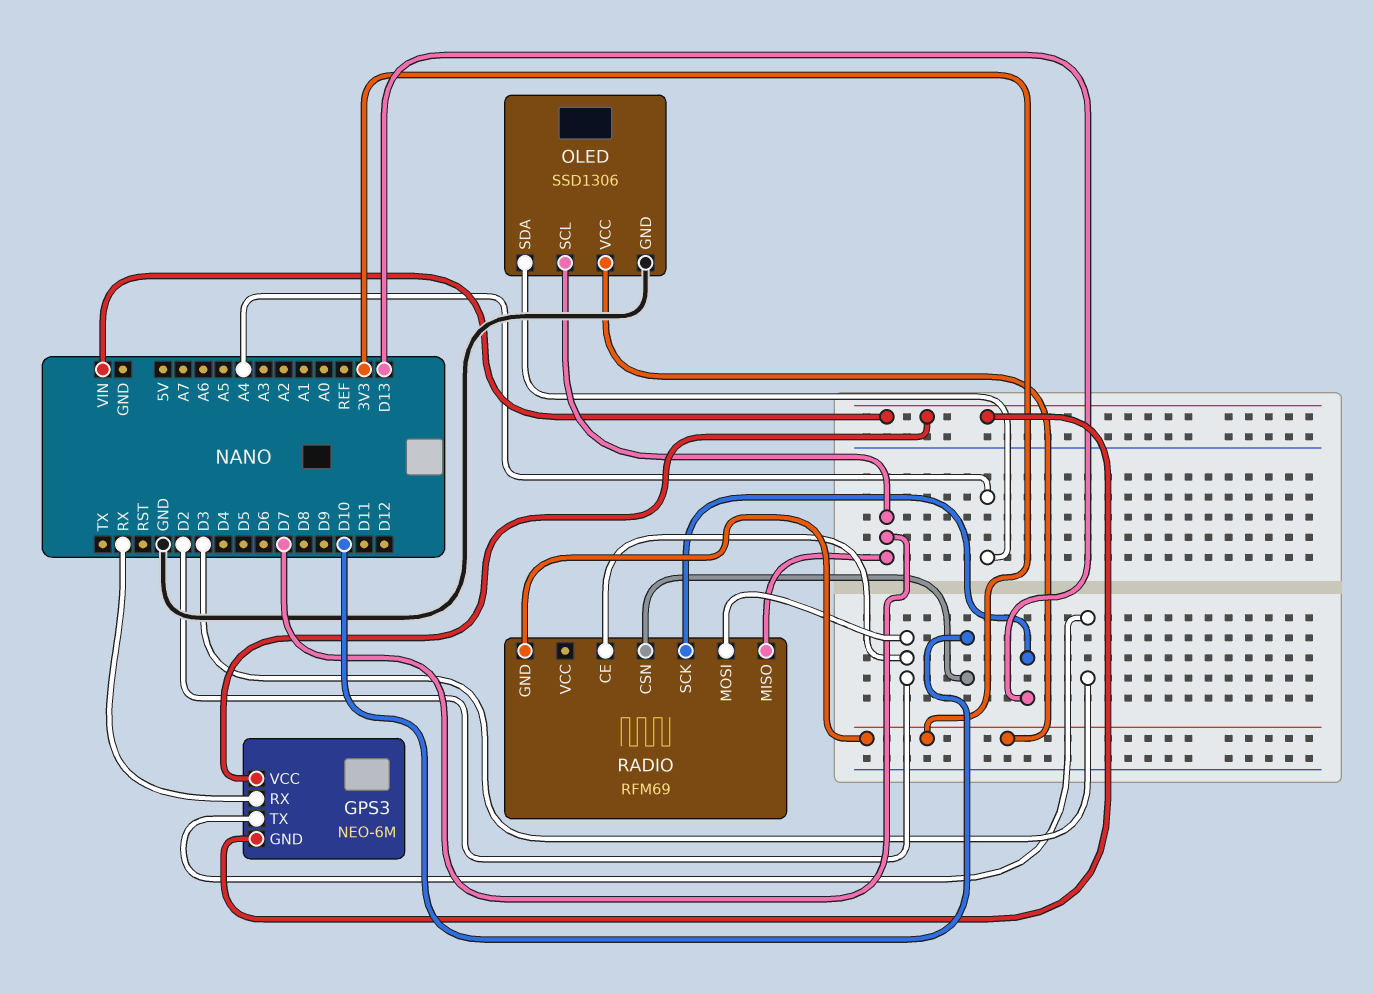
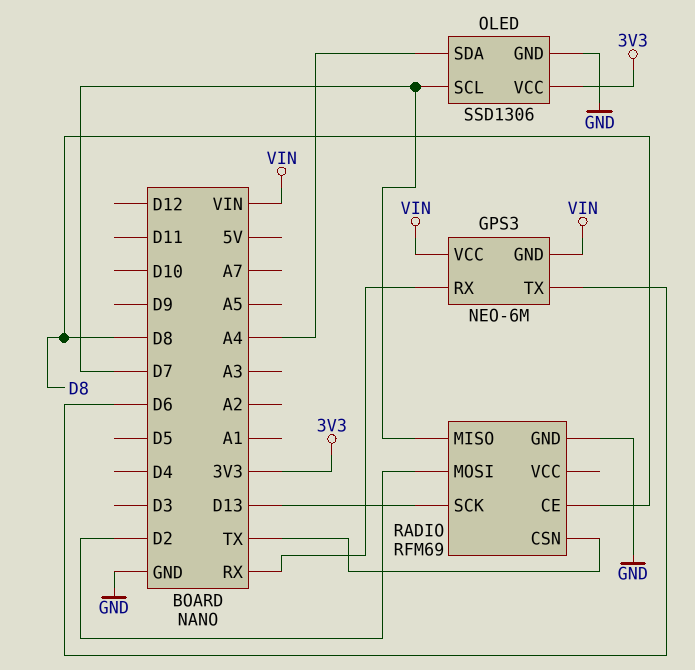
GPS3 pin TX: D3 -> D6
RADIO pin CE: D2 -> D8
RADIO pin CSN: D10 -> TX
RADIO pin GND: 3V3 -> GND

